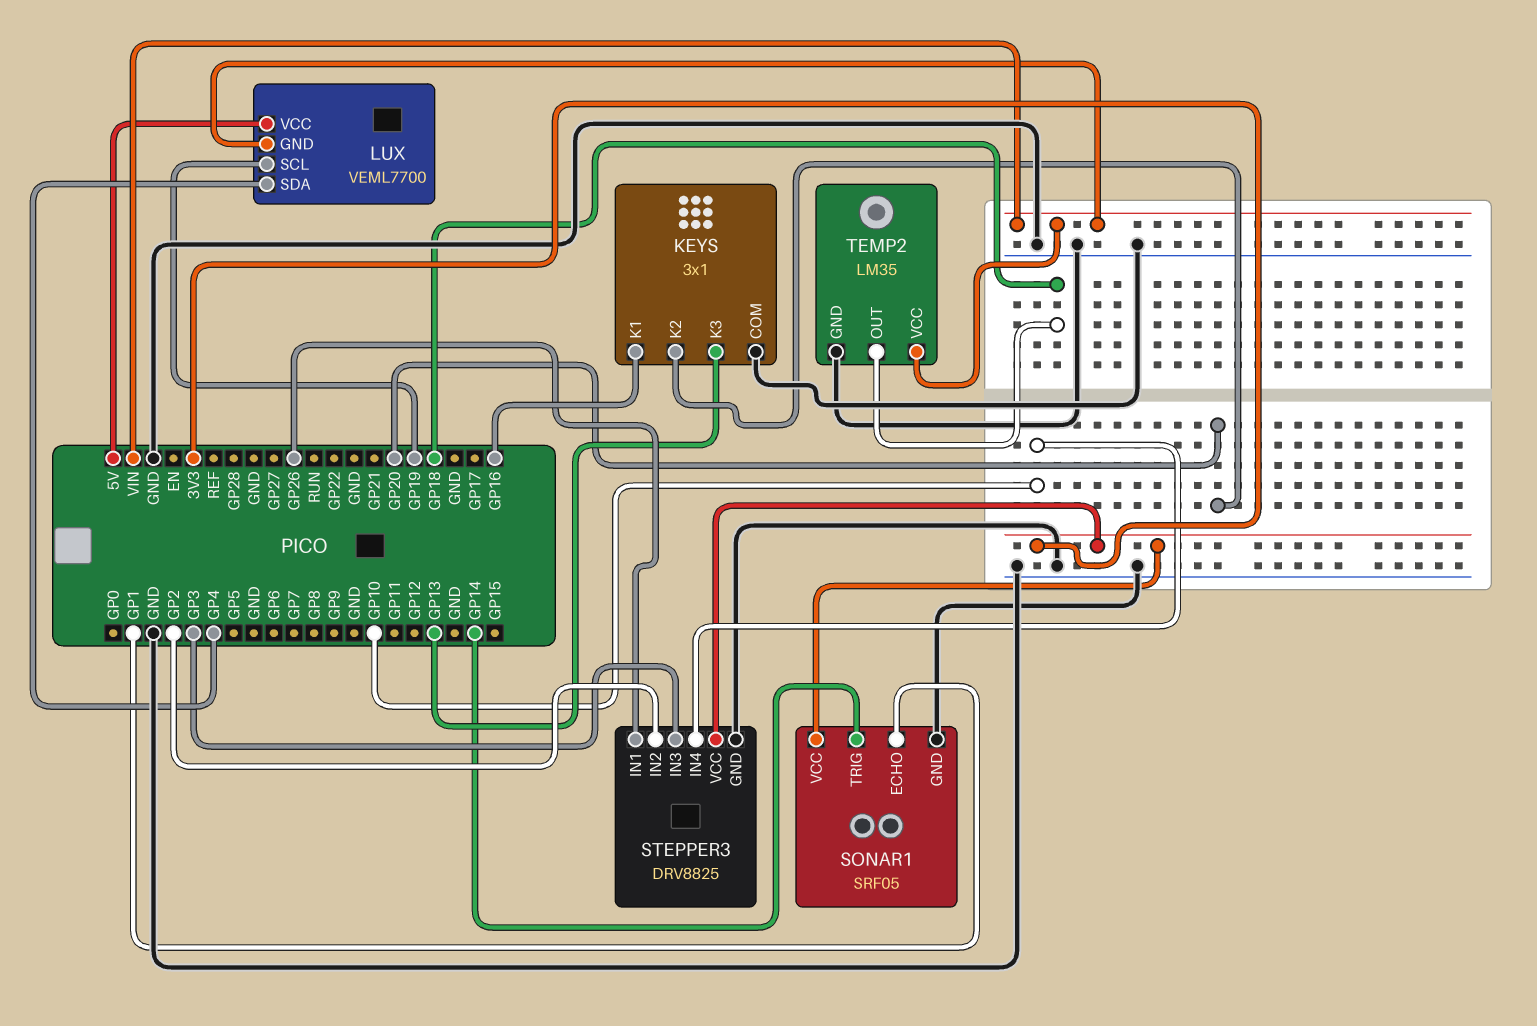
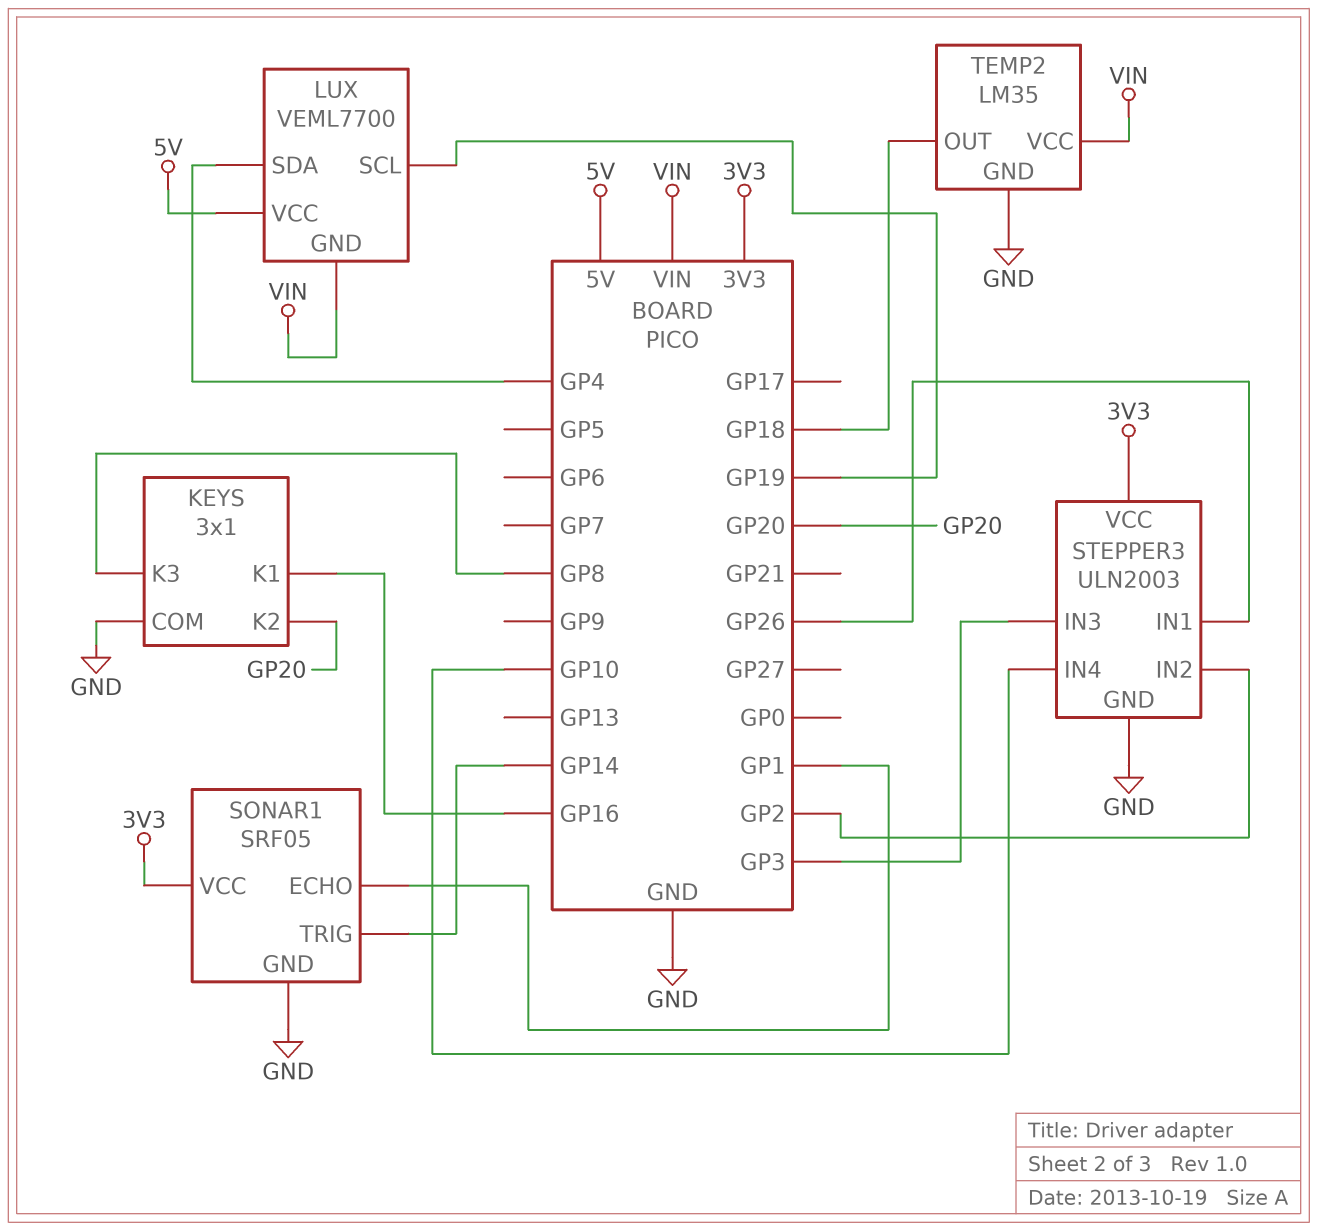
KEYS pin K3: GP13 -> GP8
STEPPER3: DRV8825 -> ULN2003

